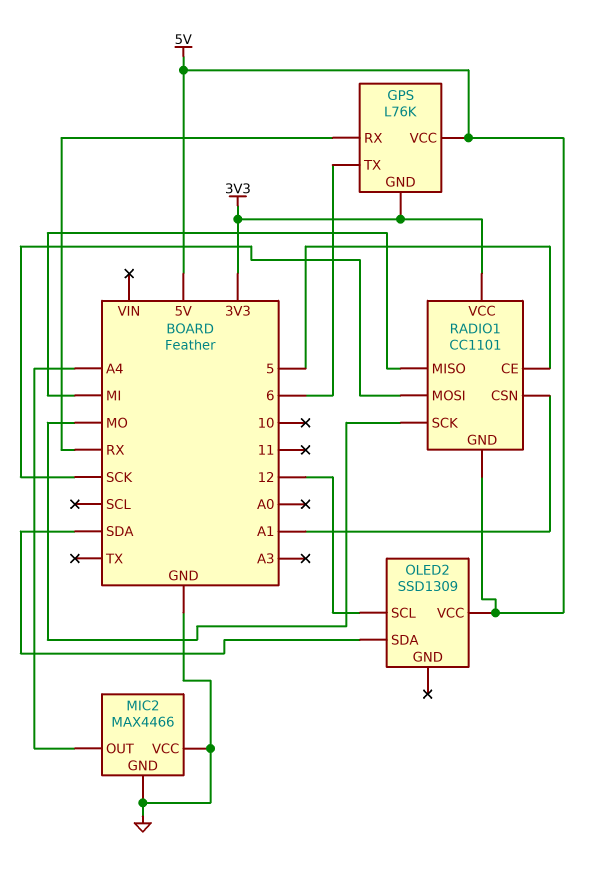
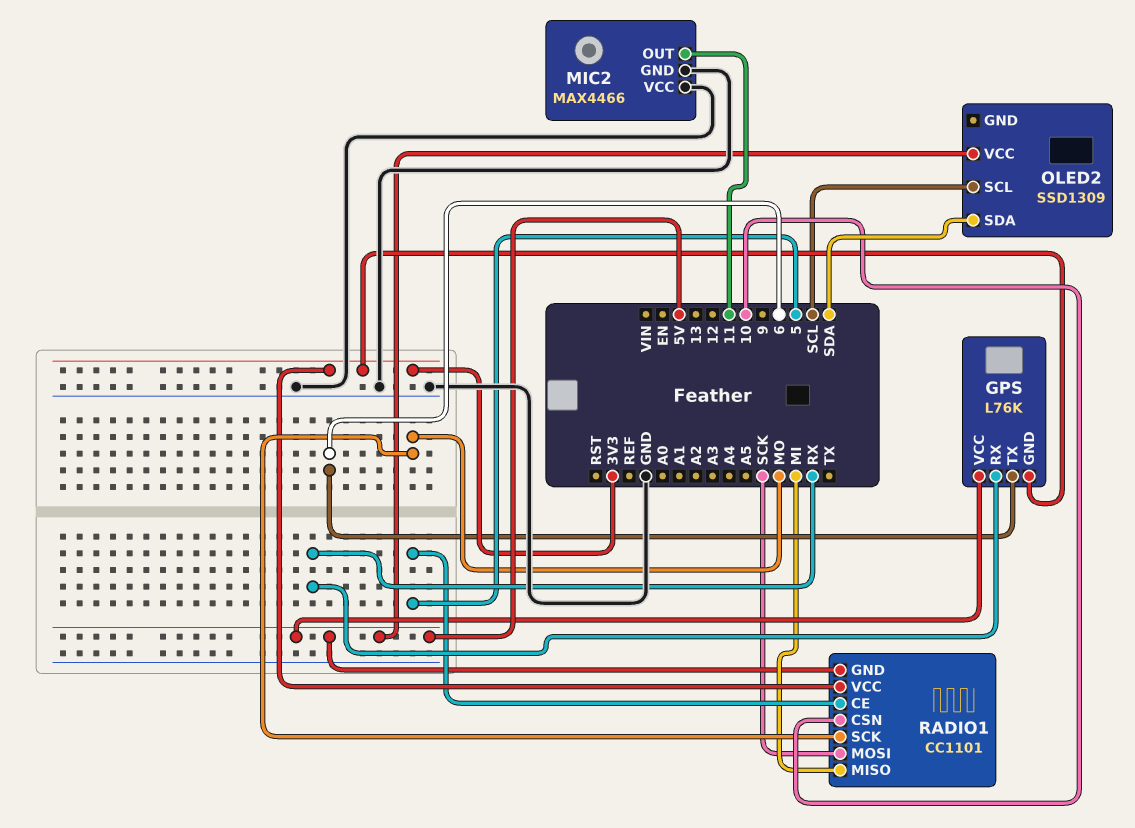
MIC2 pin OUT: A4 -> 11
OLED2 pin SCL: 12 -> SCL
RADIO1 pin CSN: A1 -> 10

